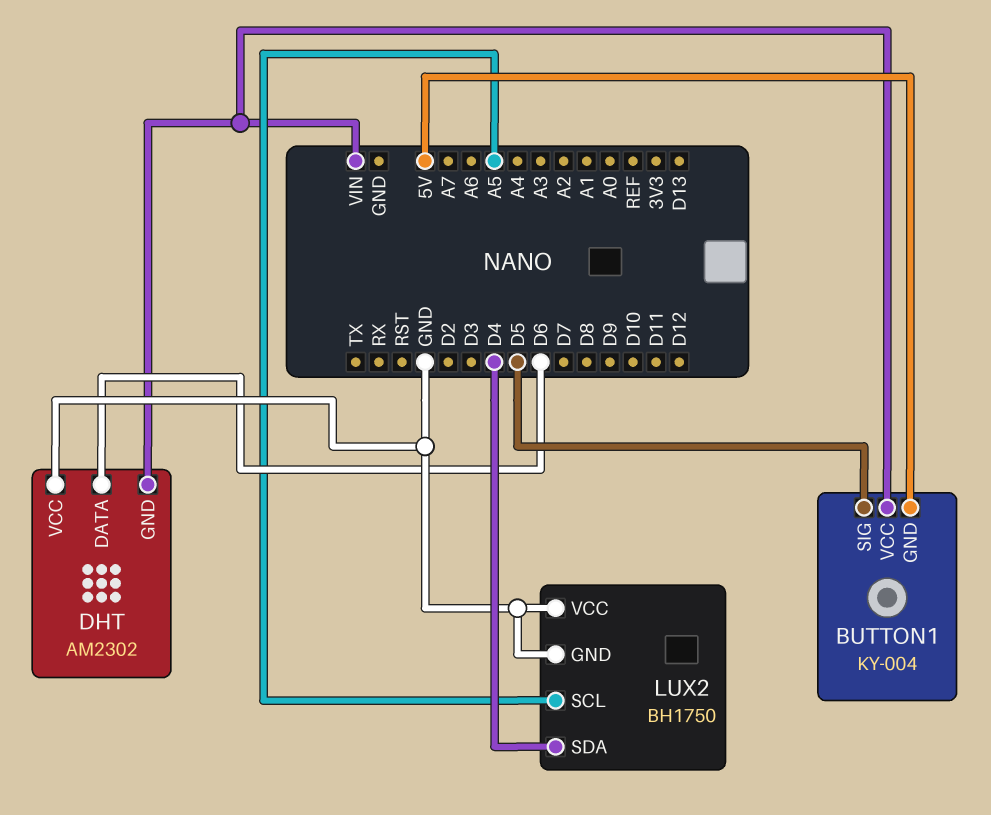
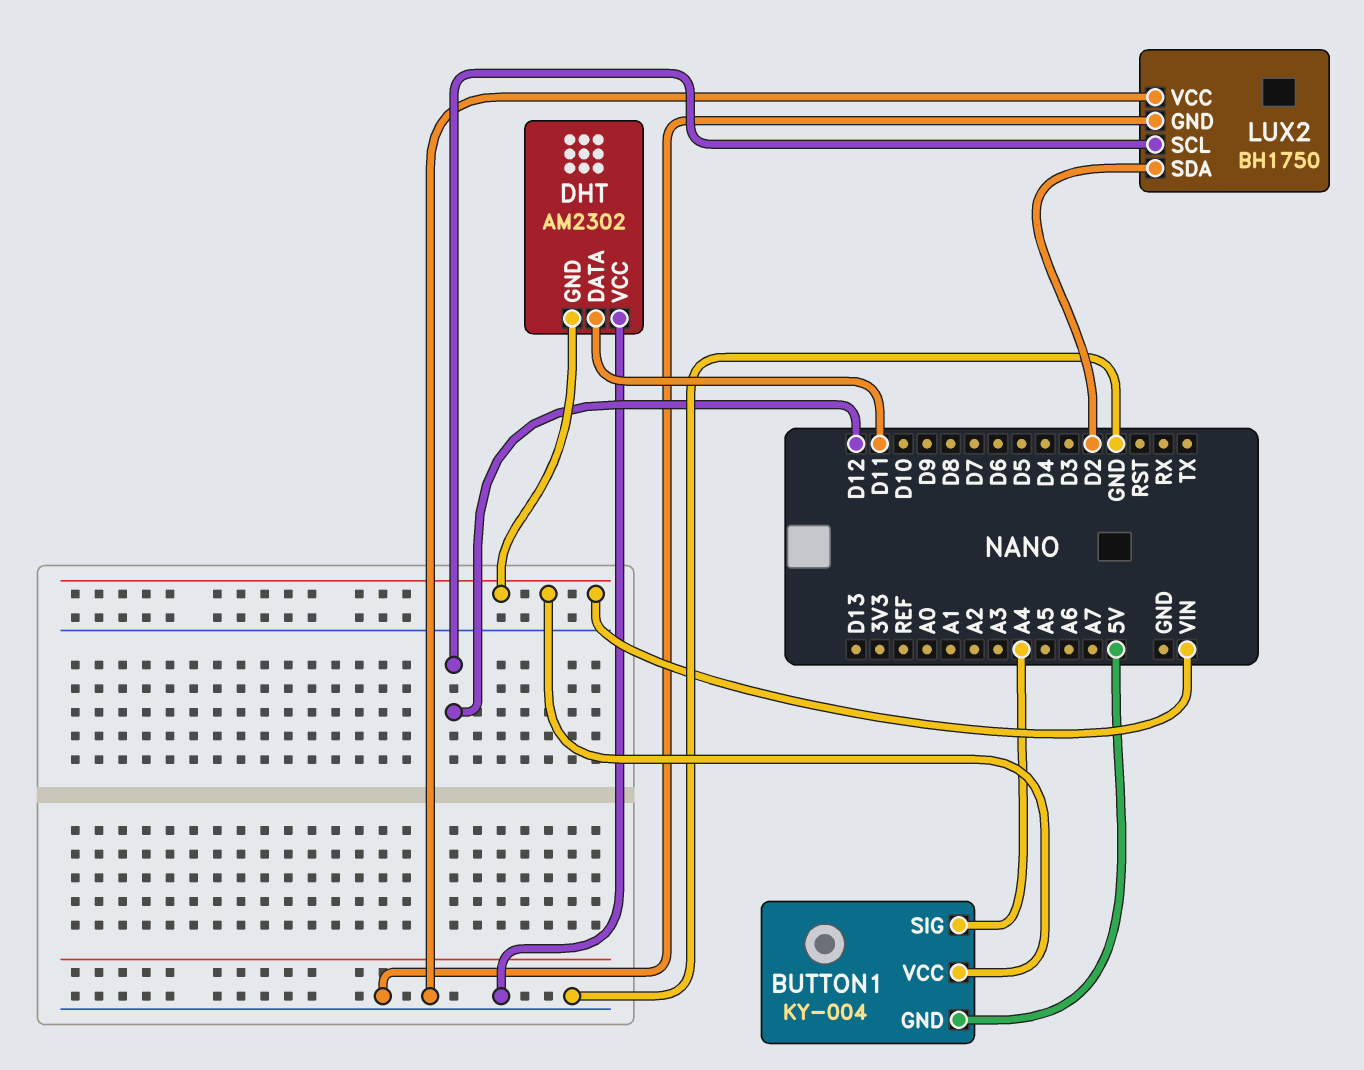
BUTTON1 pin SIG: D5 -> A4
DHT pin DATA: D6 -> D11
LUX2 pin SCL: A5 -> D12
LUX2 pin SDA: D4 -> D2

